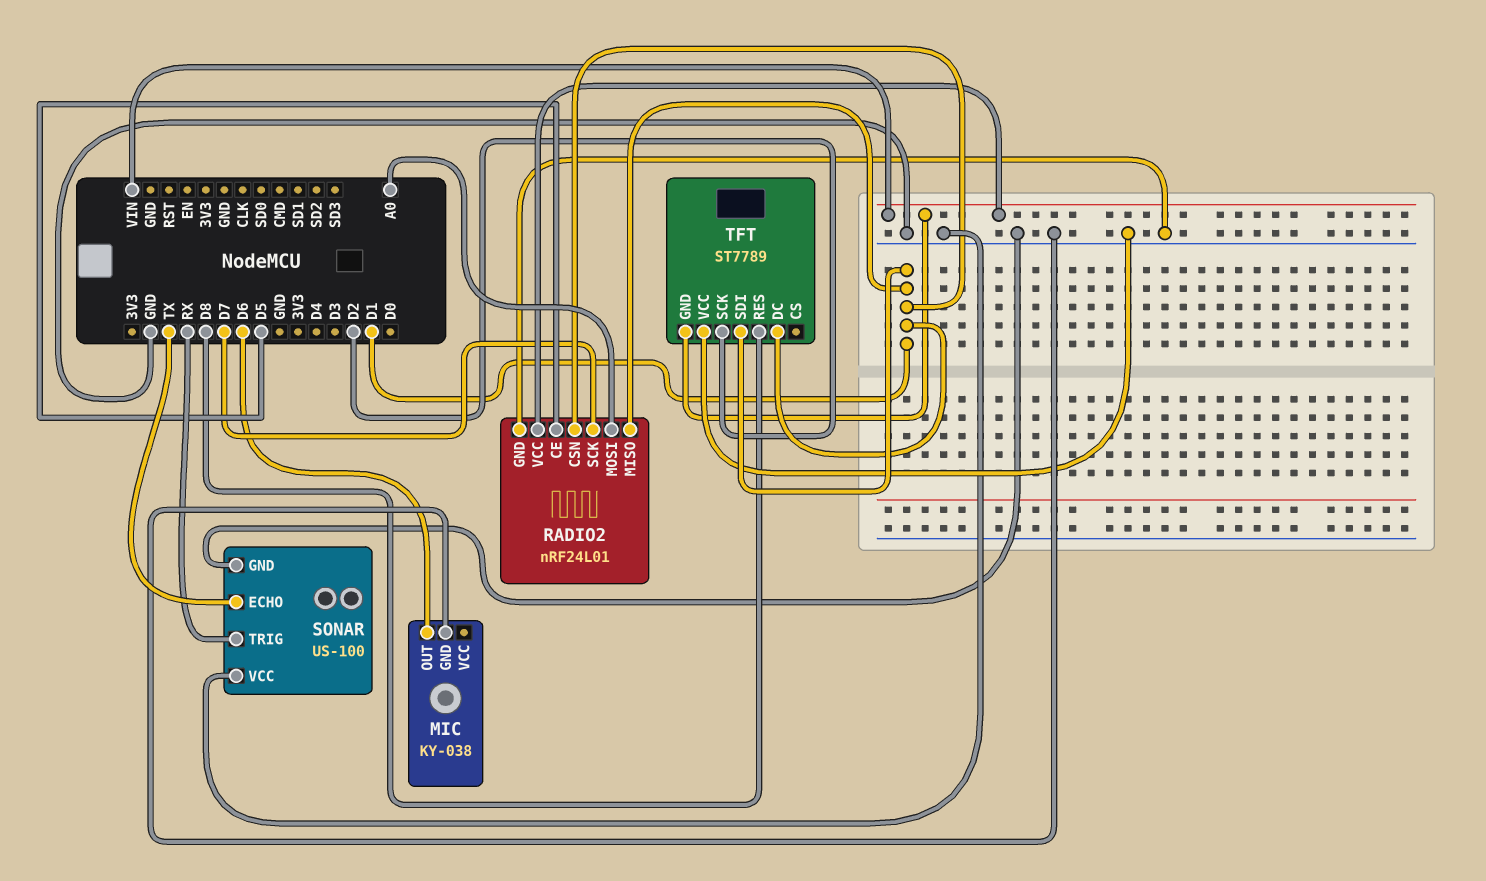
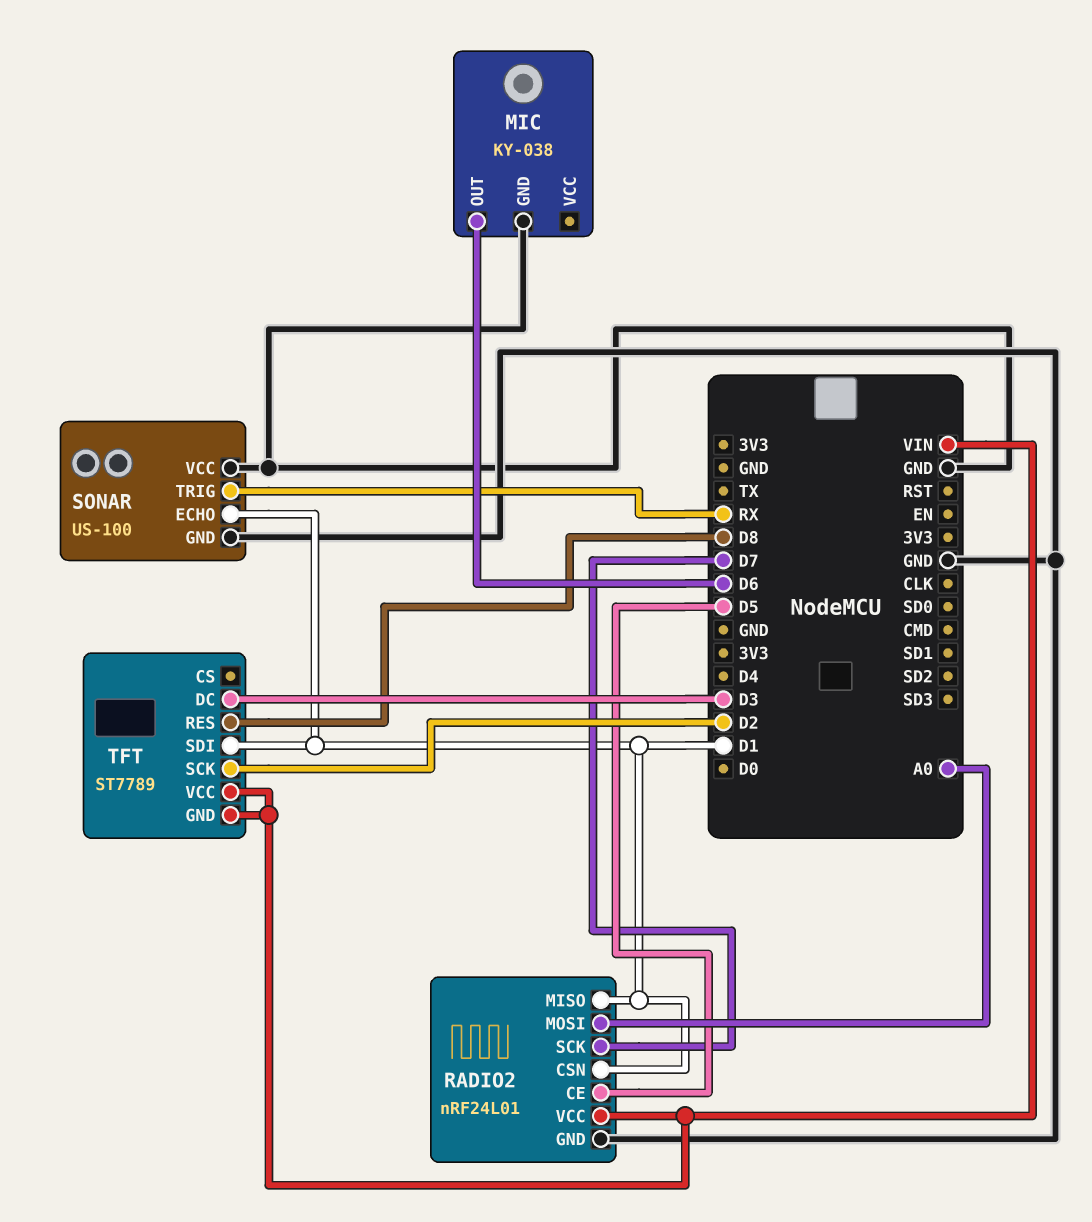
SONAR pin ECHO: TX -> D1
TFT pin DC: D1 -> D3
TFT pin VCC: GND -> VIN

